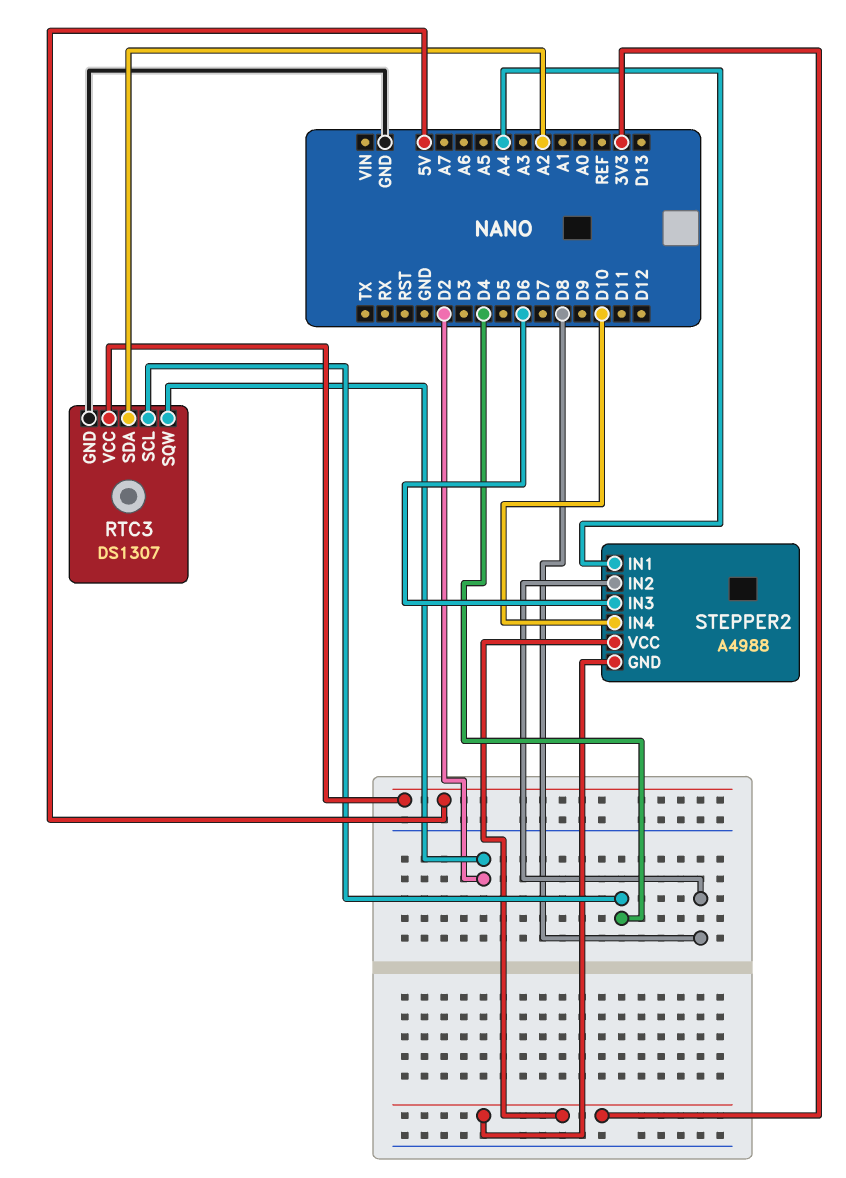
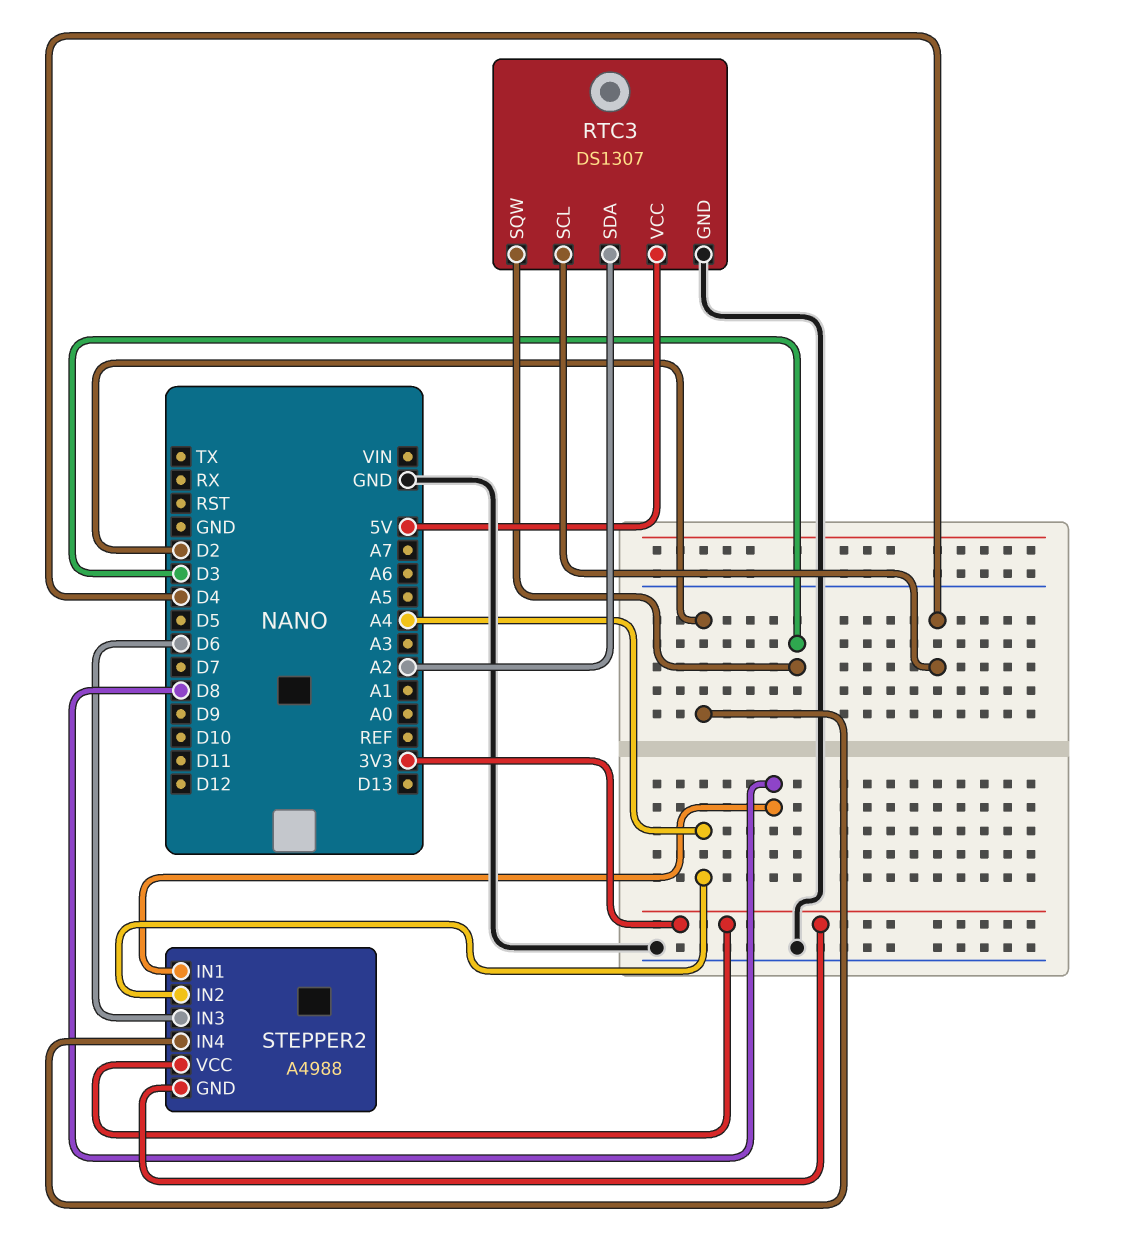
RTC3 pin SQW: D2 -> D3
STEPPER2 pin IN1: A4 -> D8
STEPPER2 pin IN2: D8 -> A4
STEPPER2 pin IN4: D10 -> D2

